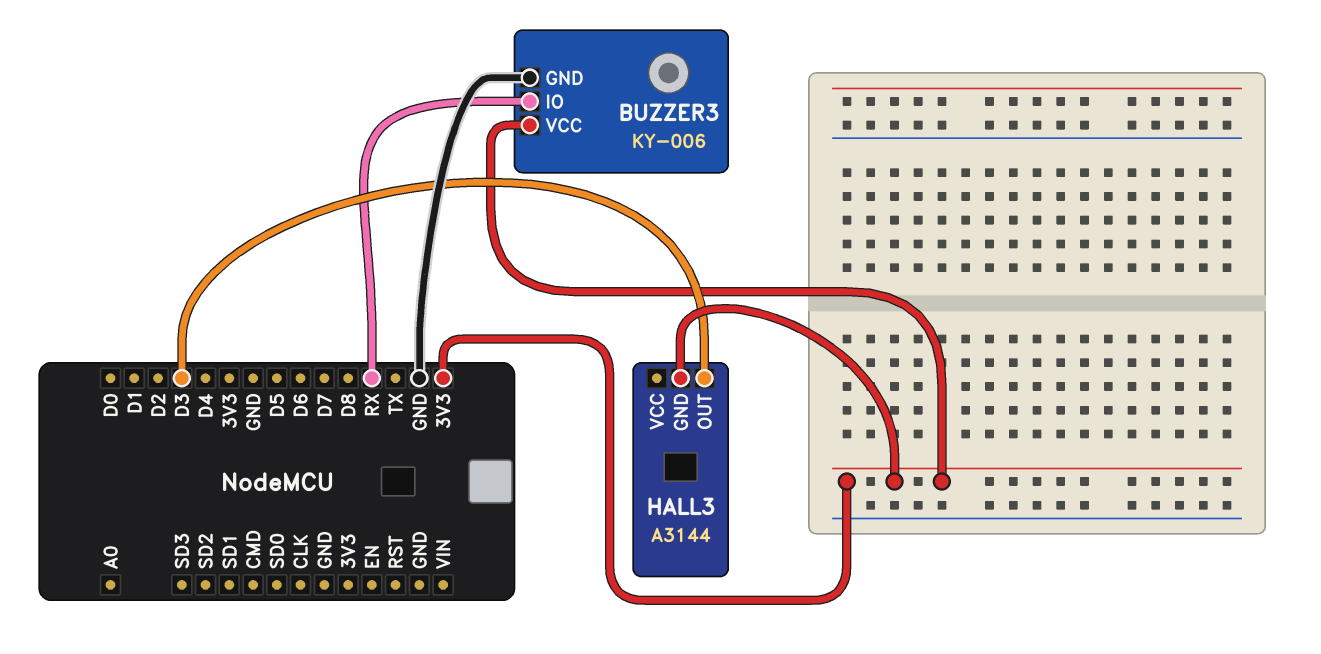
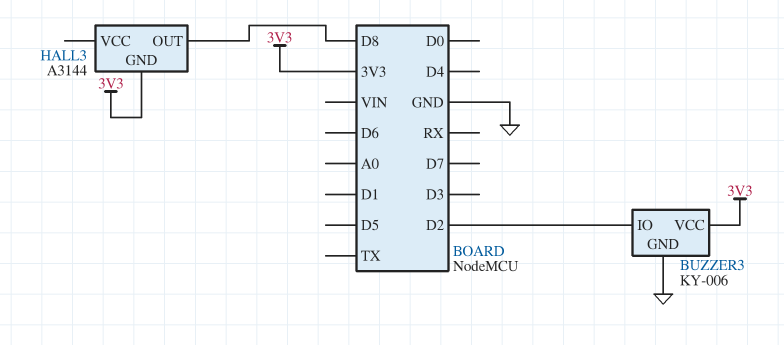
BUZZER3 pin IO: RX -> D2
HALL3 pin OUT: D3 -> D8

